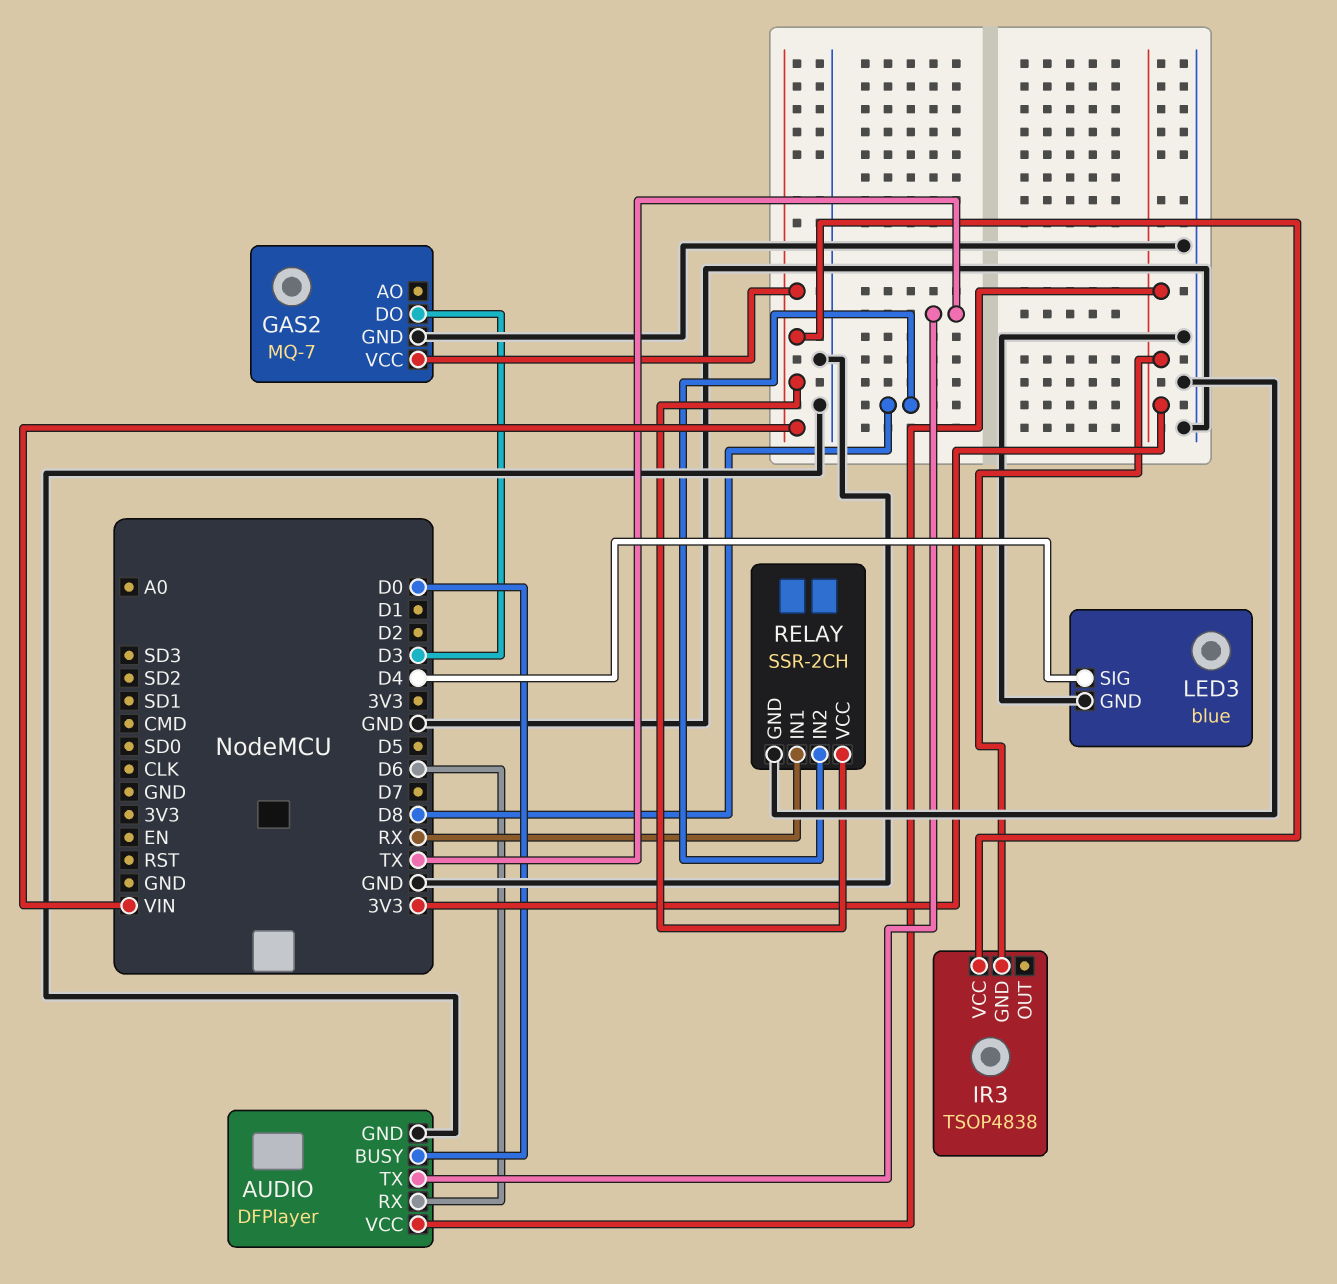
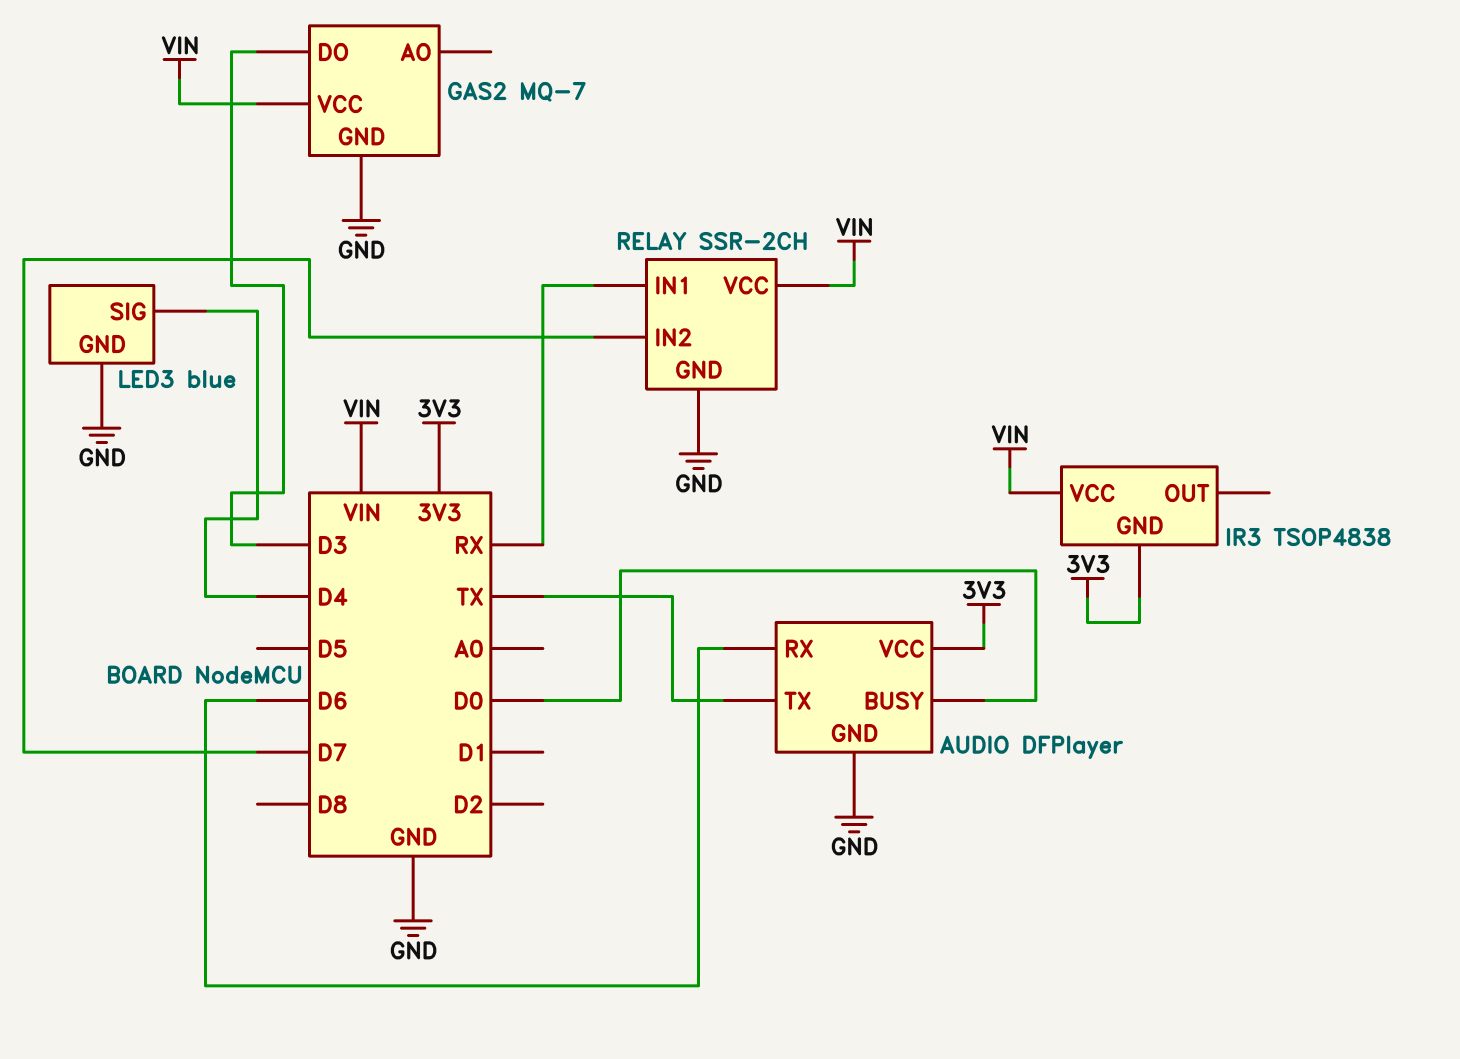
RELAY pin IN2: D8 -> D7

